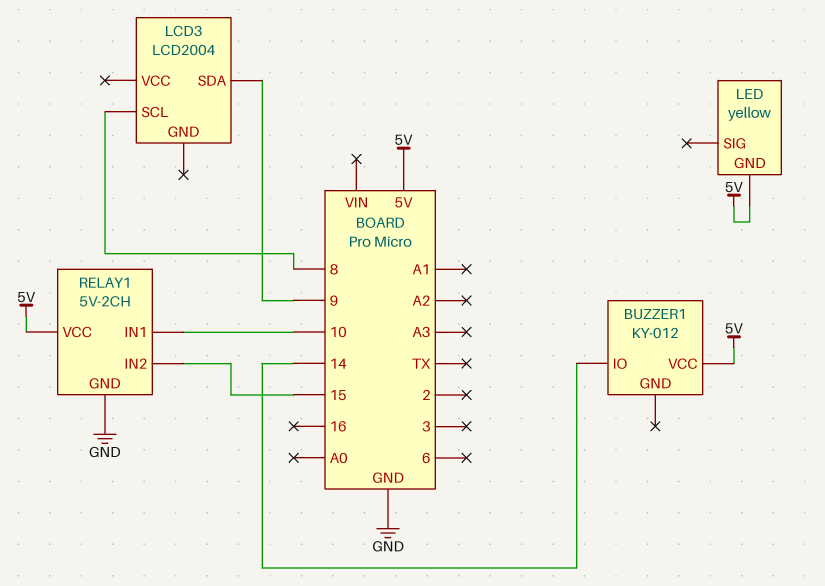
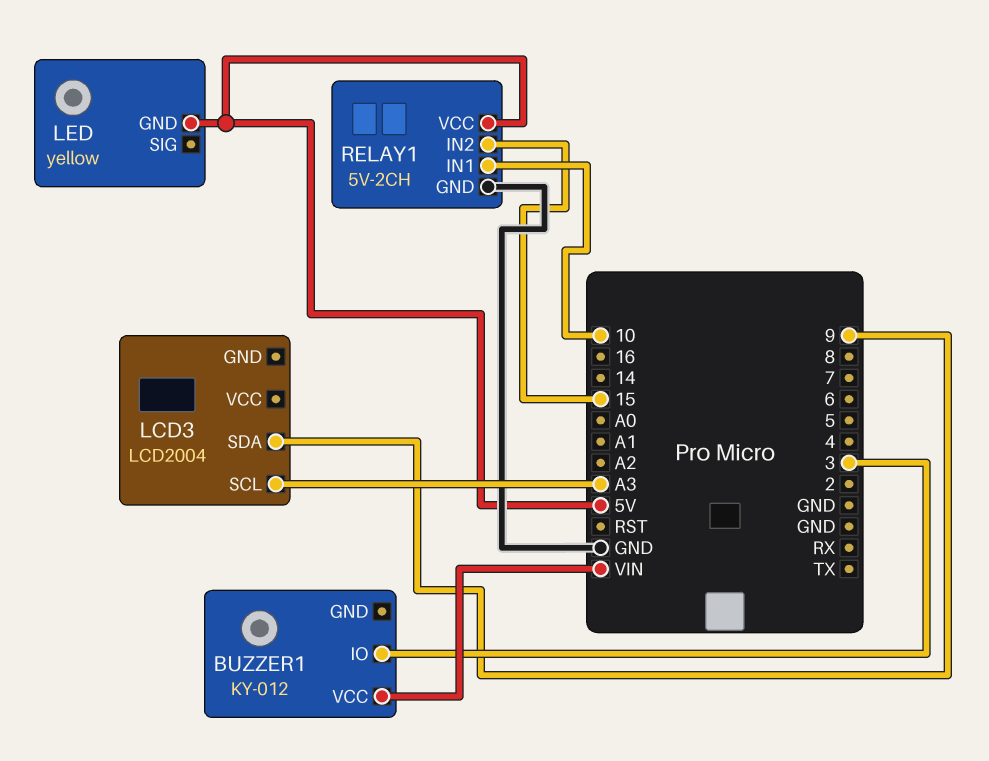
BUZZER1 pin IO: 14 -> 3
BUZZER1 pin VCC: 5V -> VIN
LCD3 pin SCL: 8 -> A3

